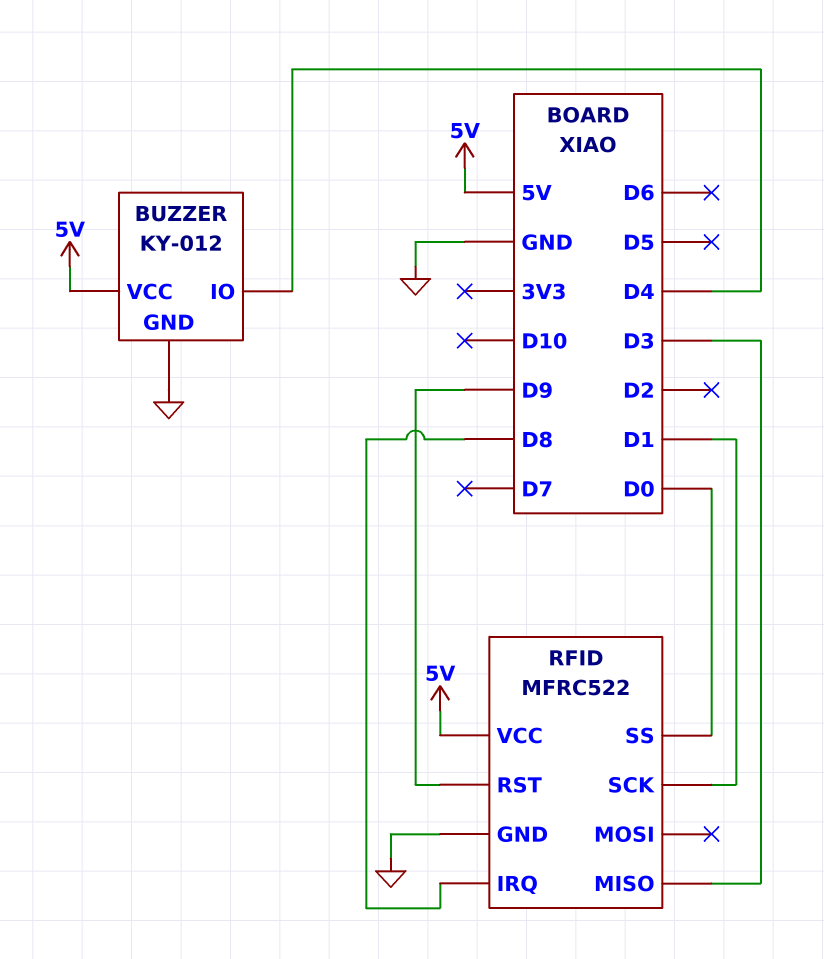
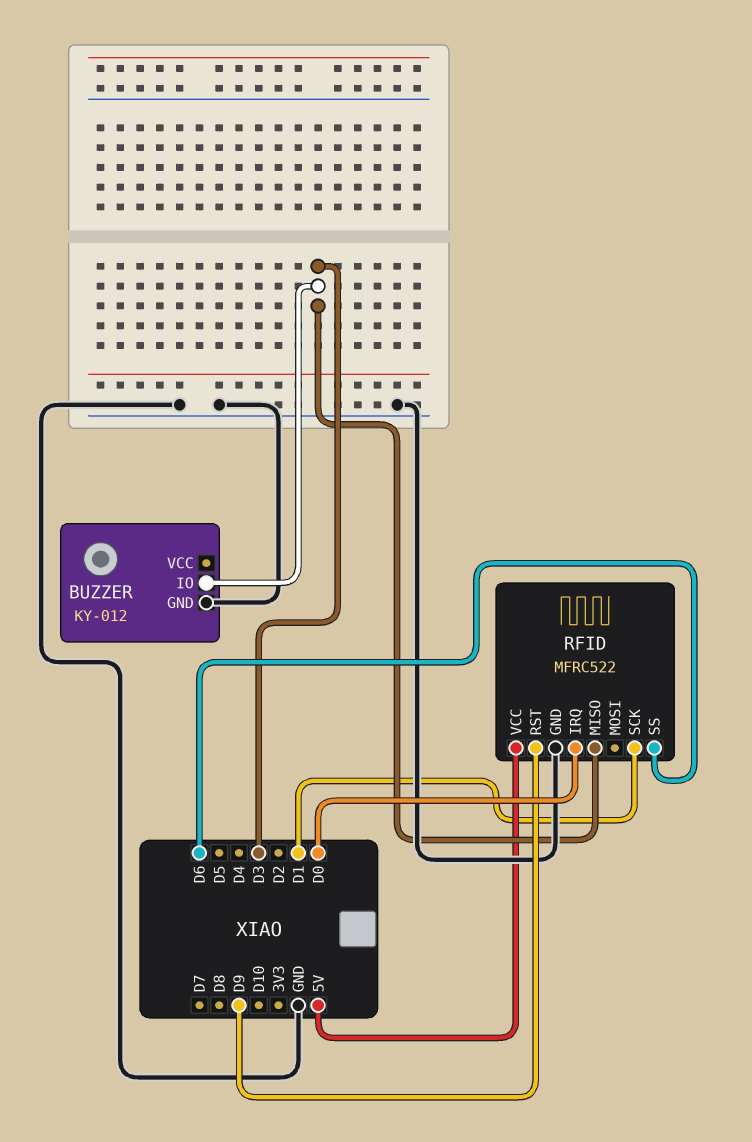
BUZZER pin IO: D4 -> D3
BUZZER pin VCC: 5V -> none
RFID pin IRQ: D8 -> D0
RFID pin SS: D0 -> D6

